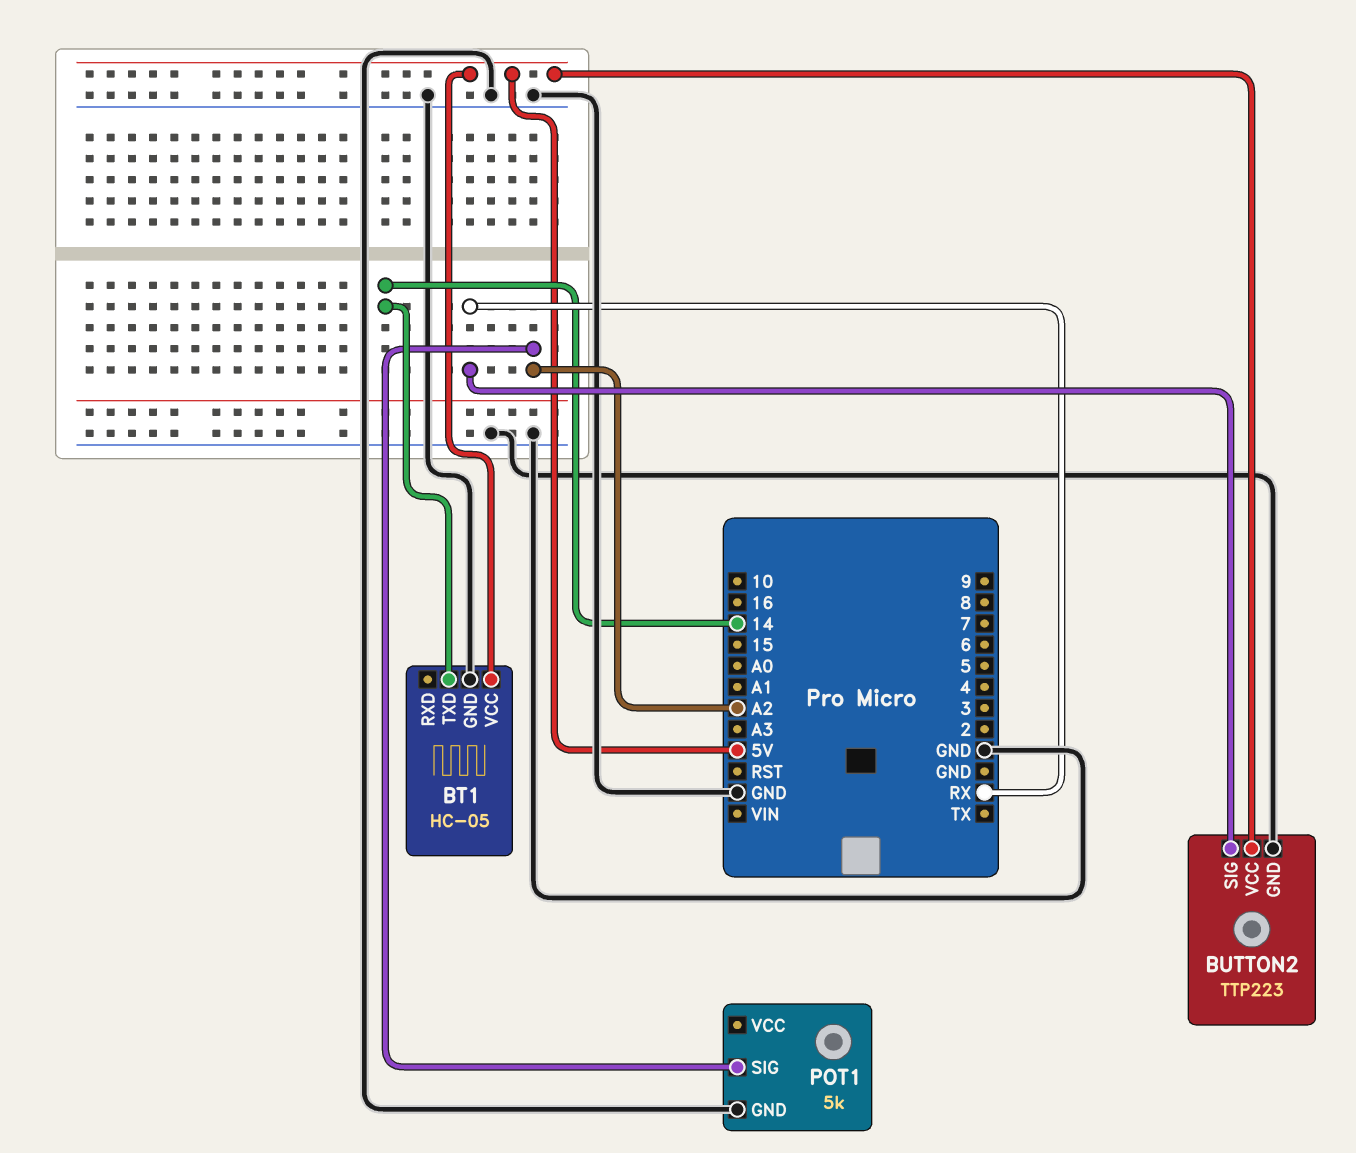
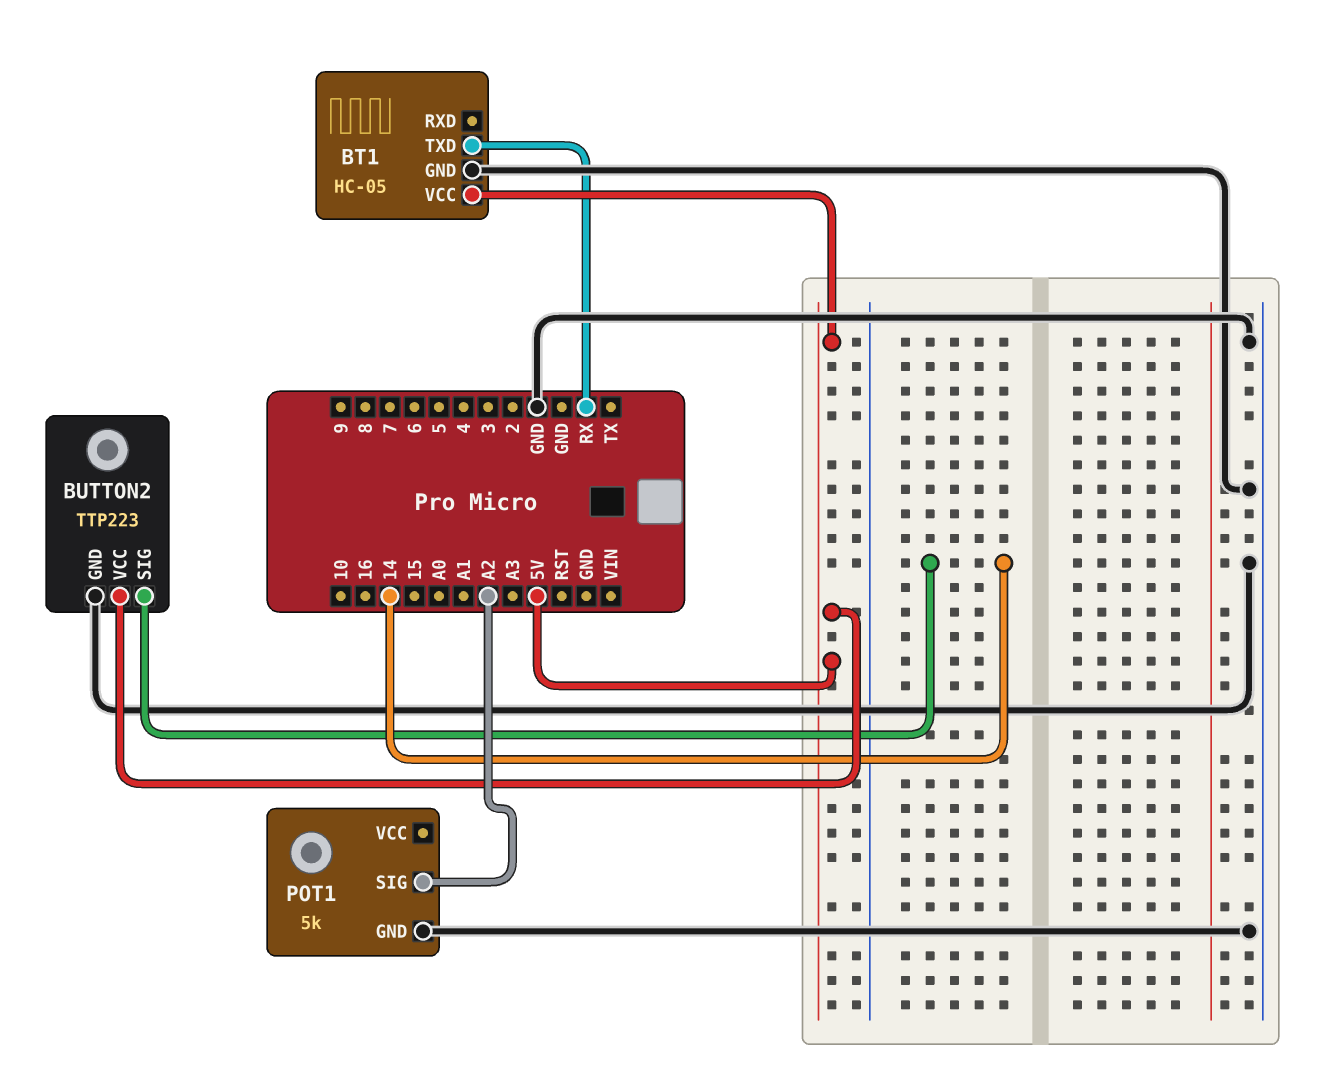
BT1 pin TXD: 14 -> RX
BUTTON2 pin SIG: RX -> 14

